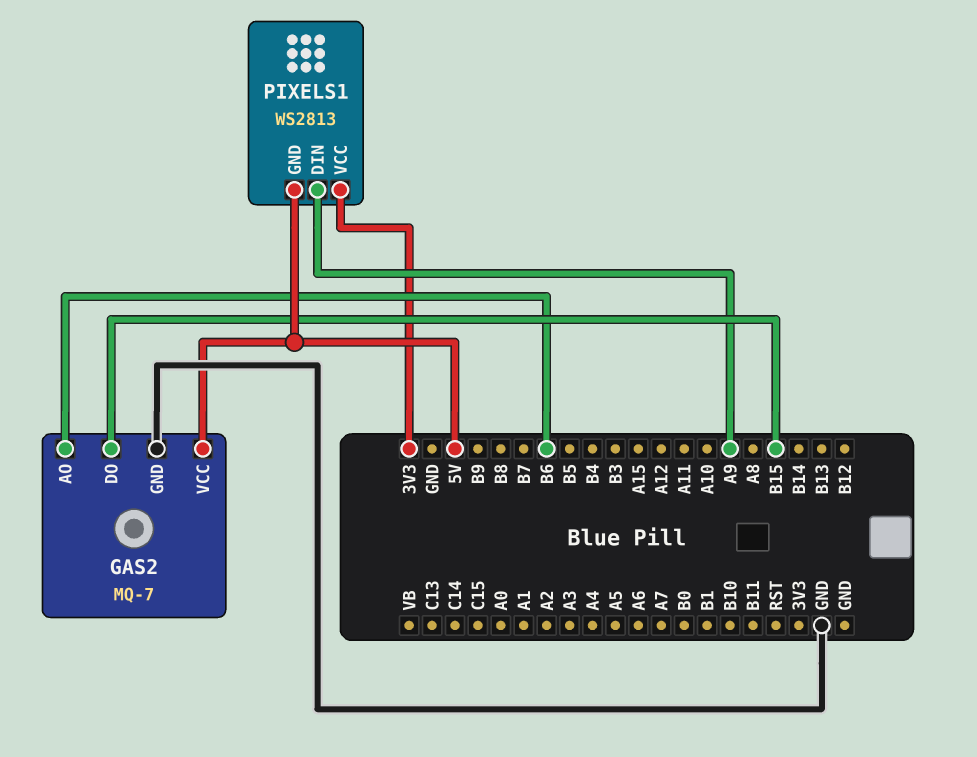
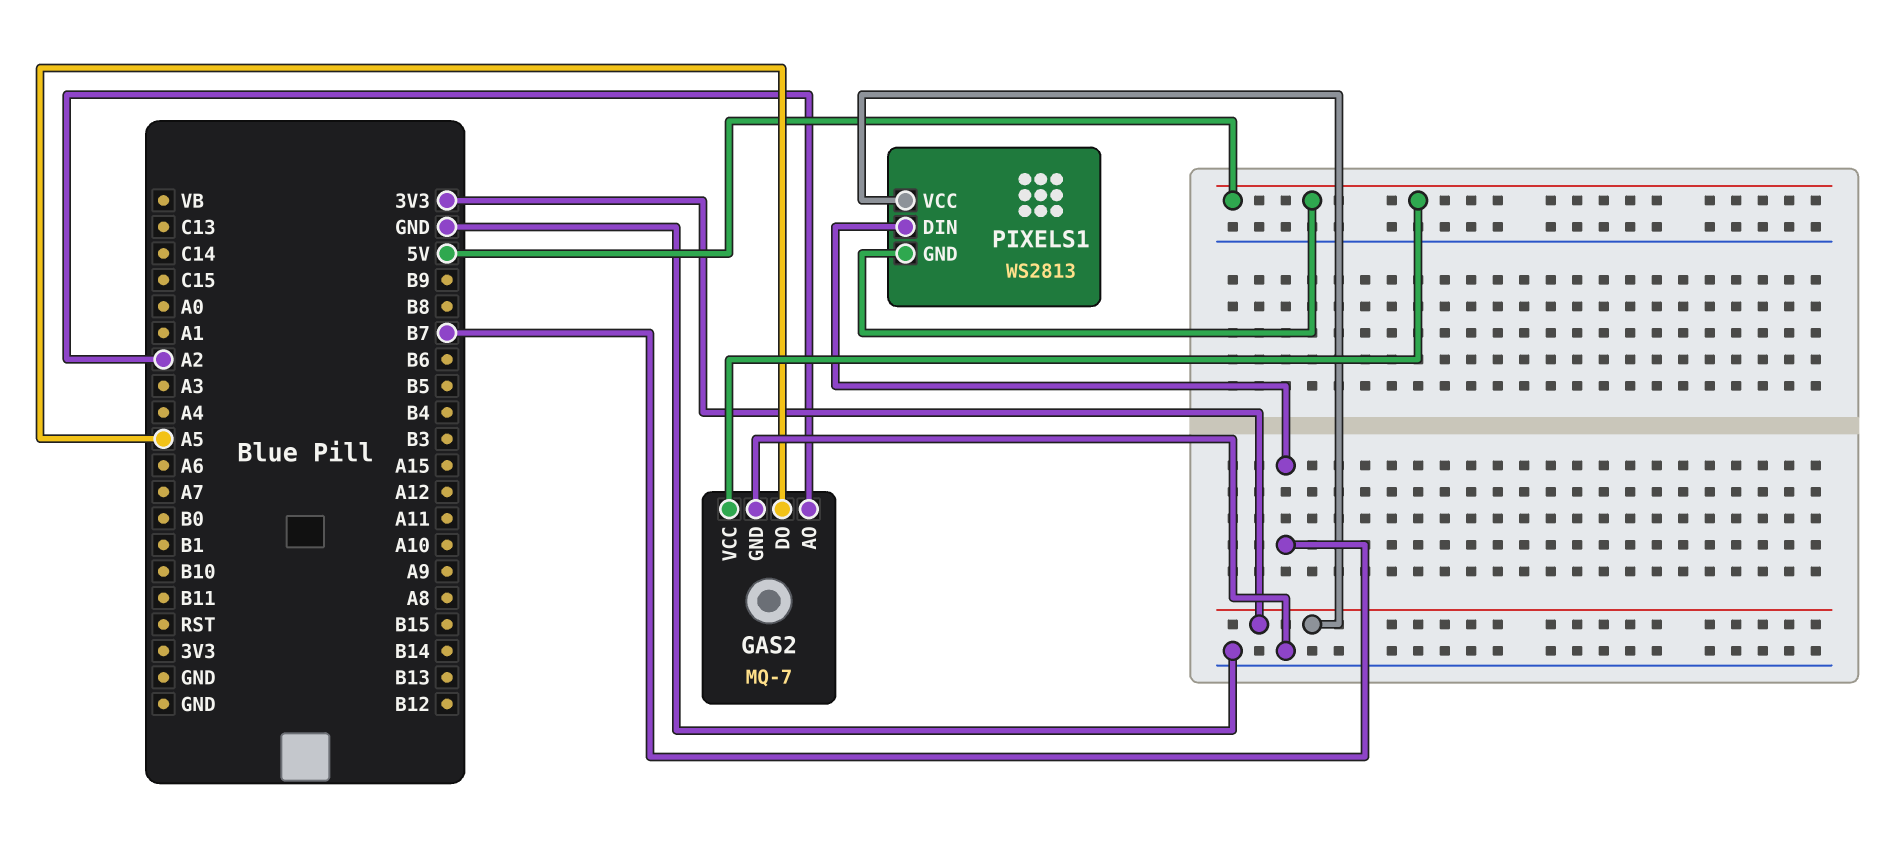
GAS2 pin AO: B6 -> A2
GAS2 pin DO: B15 -> A5
PIXELS1 pin DIN: A9 -> B7

